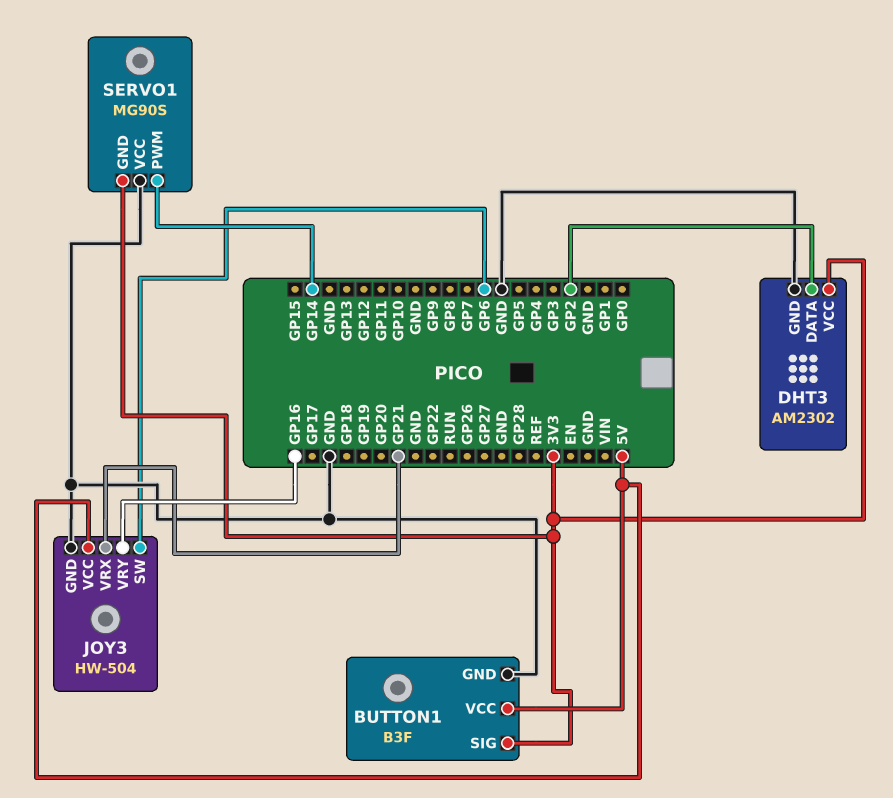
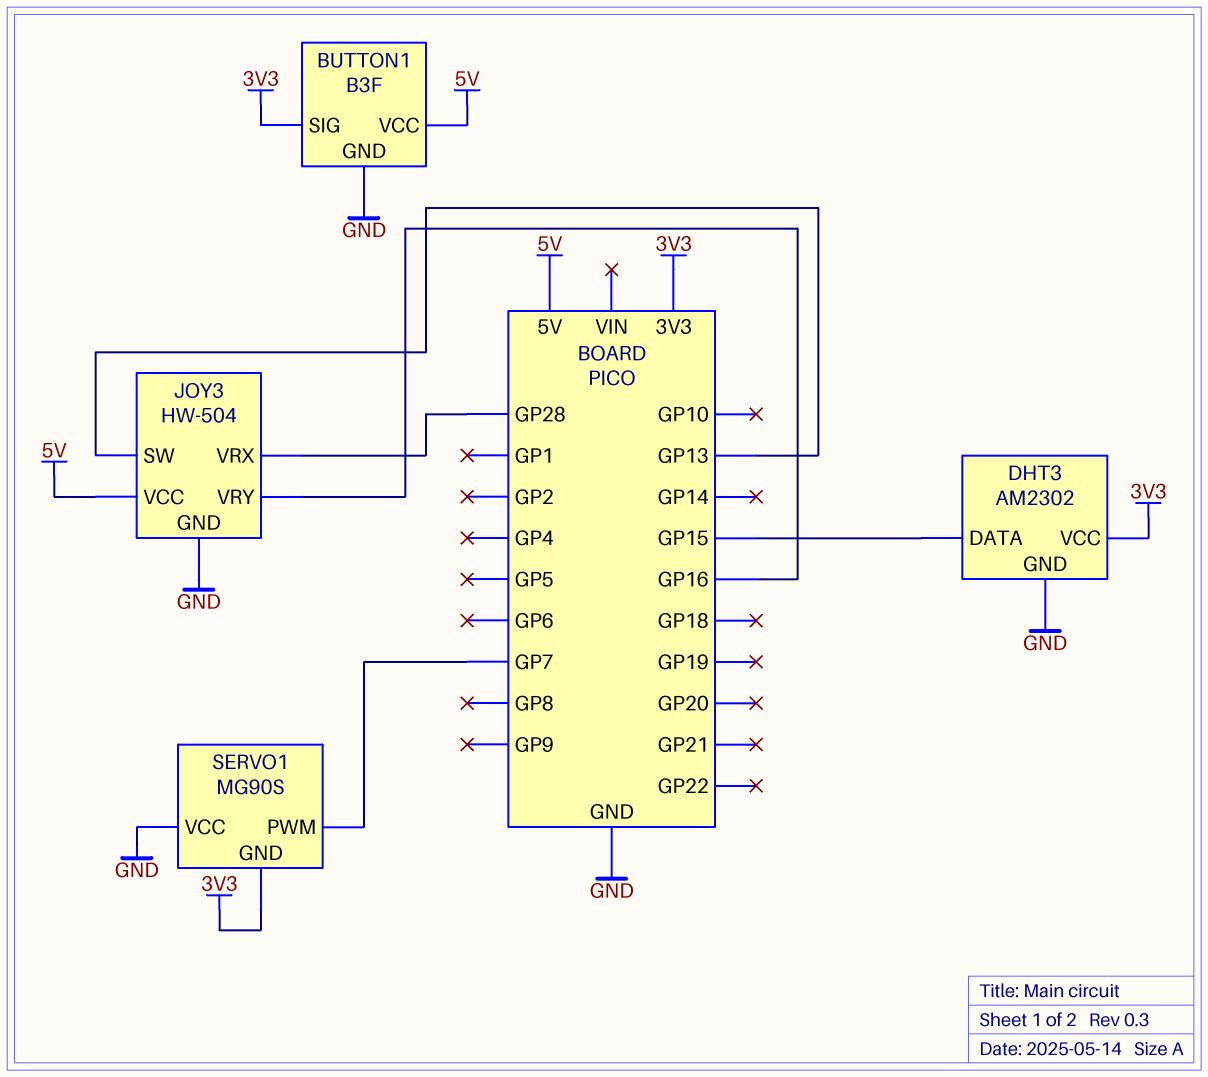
DHT3 pin DATA: GP2 -> GP15
JOY3 pin SW: GP6 -> GP13
JOY3 pin VRX: GP21 -> GP28
SERVO1 pin PWM: GP14 -> GP7

